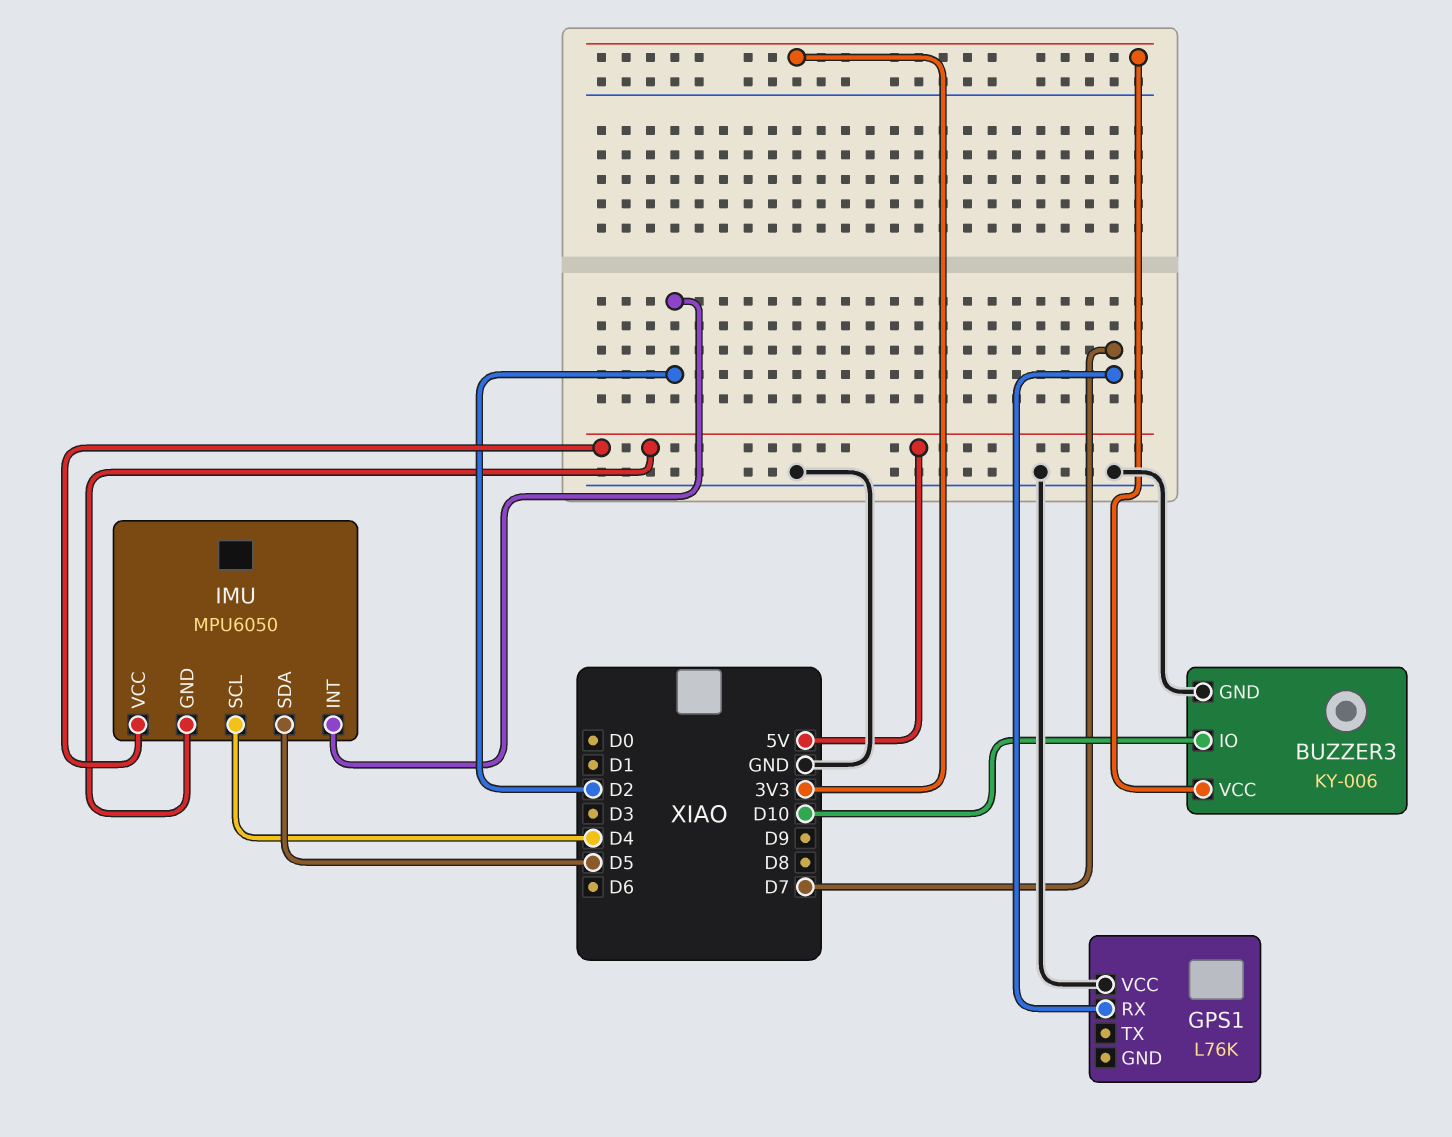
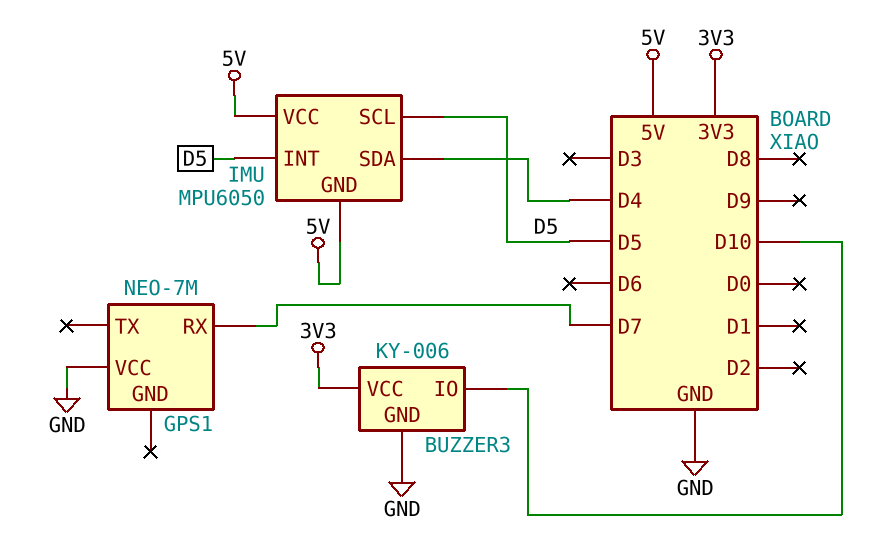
GPS1: L76K -> NEO-7M
IMU pin INT: D2 -> D5
IMU pin SCL: D4 -> D5
IMU pin SDA: D5 -> D4

